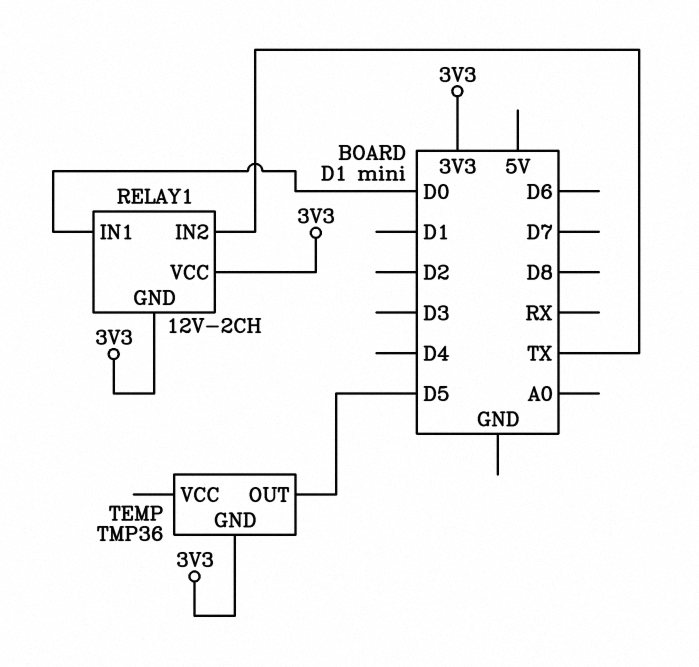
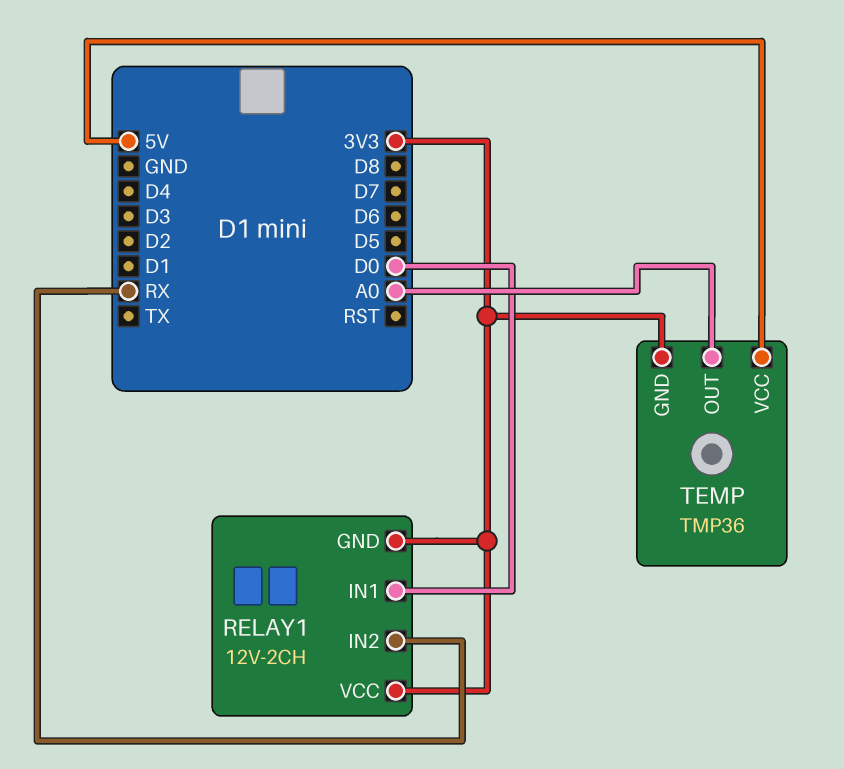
RELAY1 pin IN2: TX -> RX
TEMP pin OUT: D5 -> A0
TEMP pin VCC: none -> 5V

